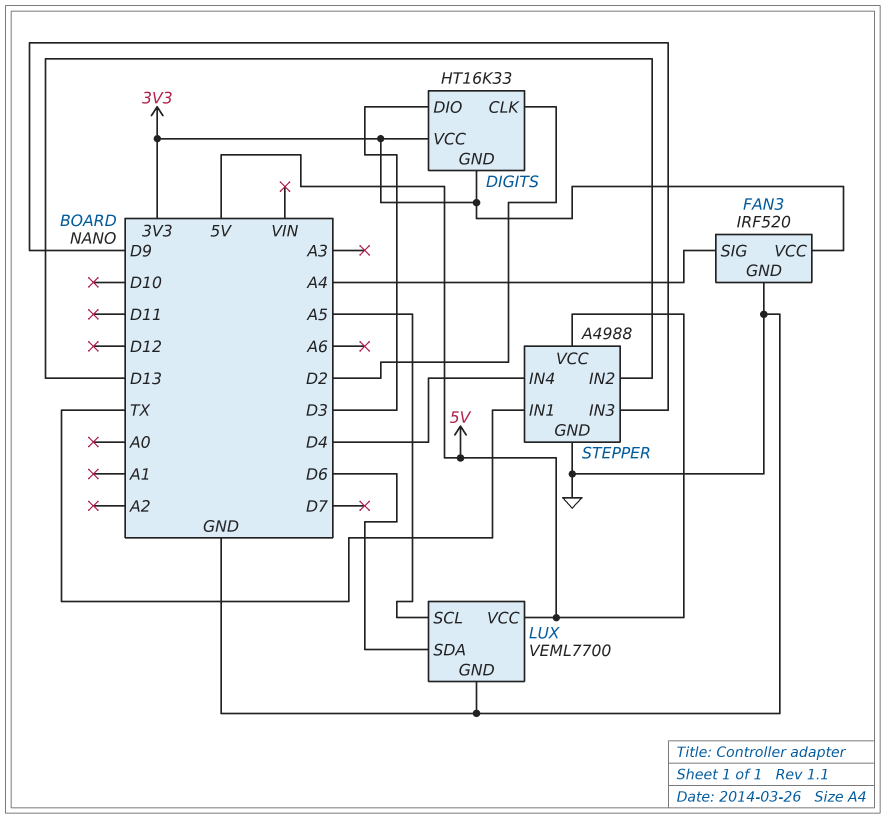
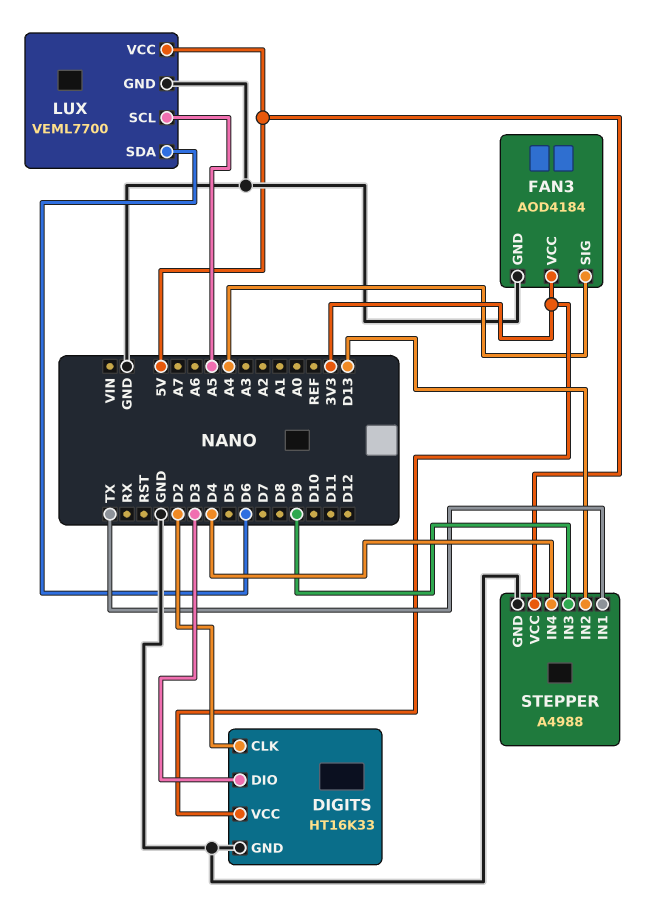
DIGITS pin GND: 3V3 -> GND
FAN3: IRF520 -> AOD4184

